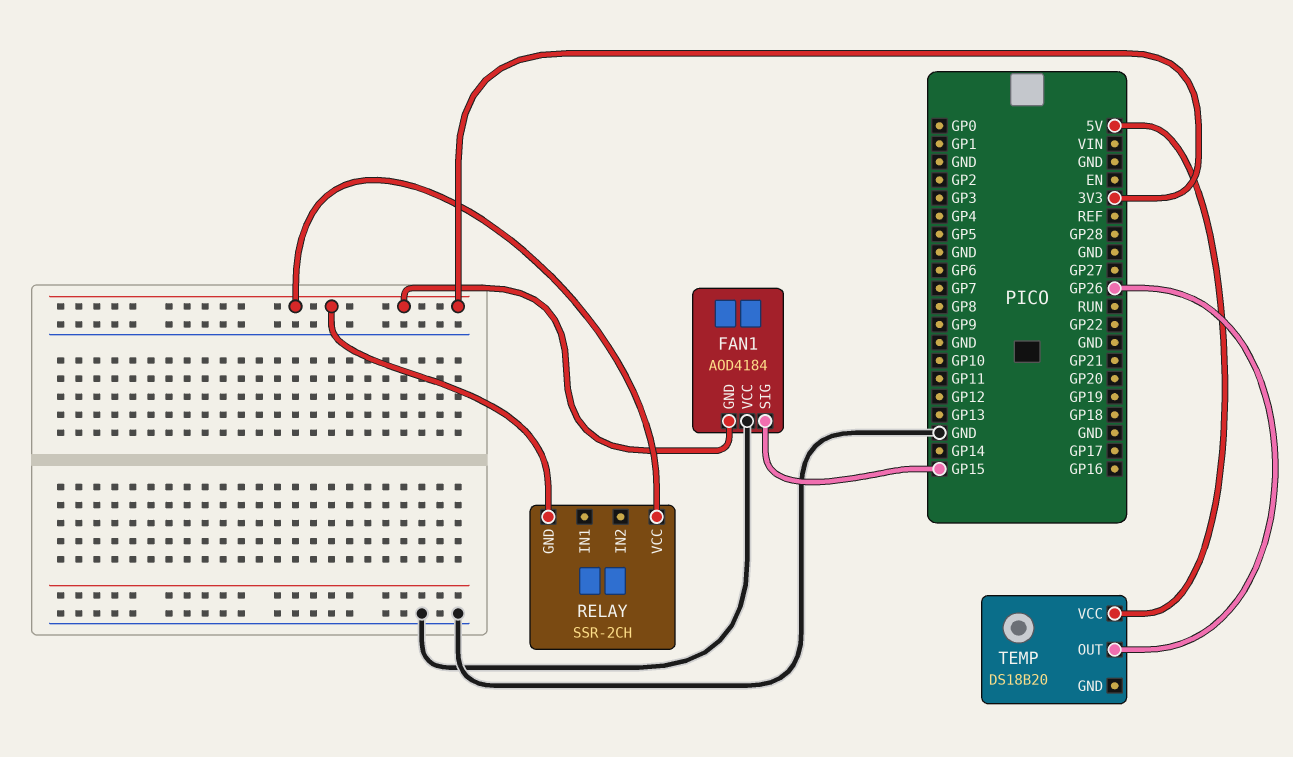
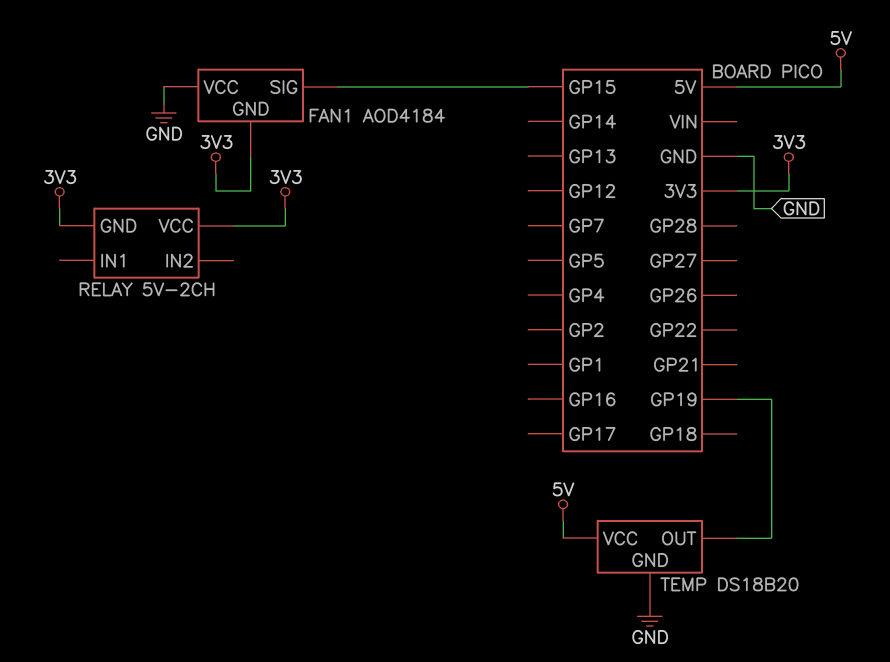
RELAY: SSR-2CH -> 5V-2CH
TEMP pin GND: none -> GND
TEMP pin OUT: GP26 -> GP19

